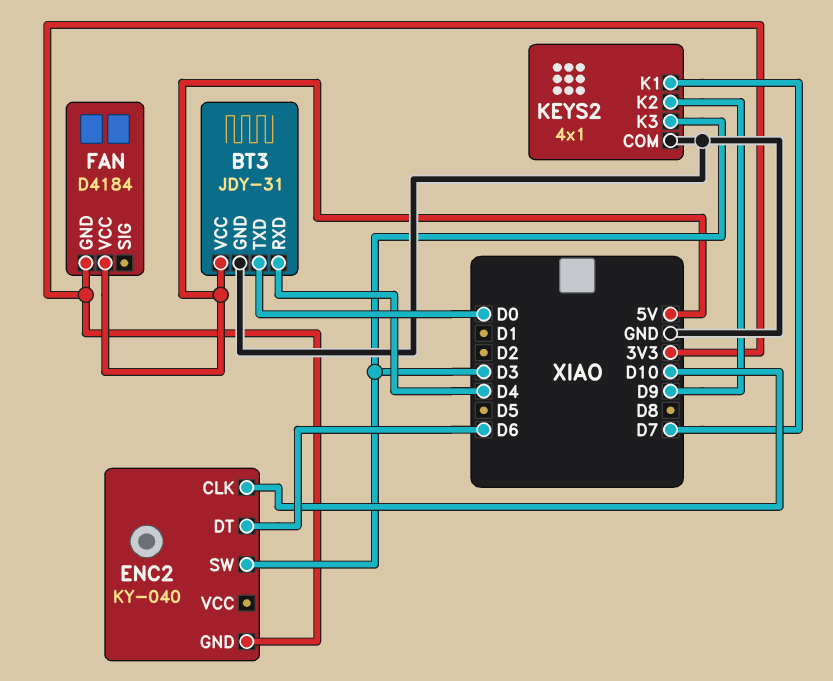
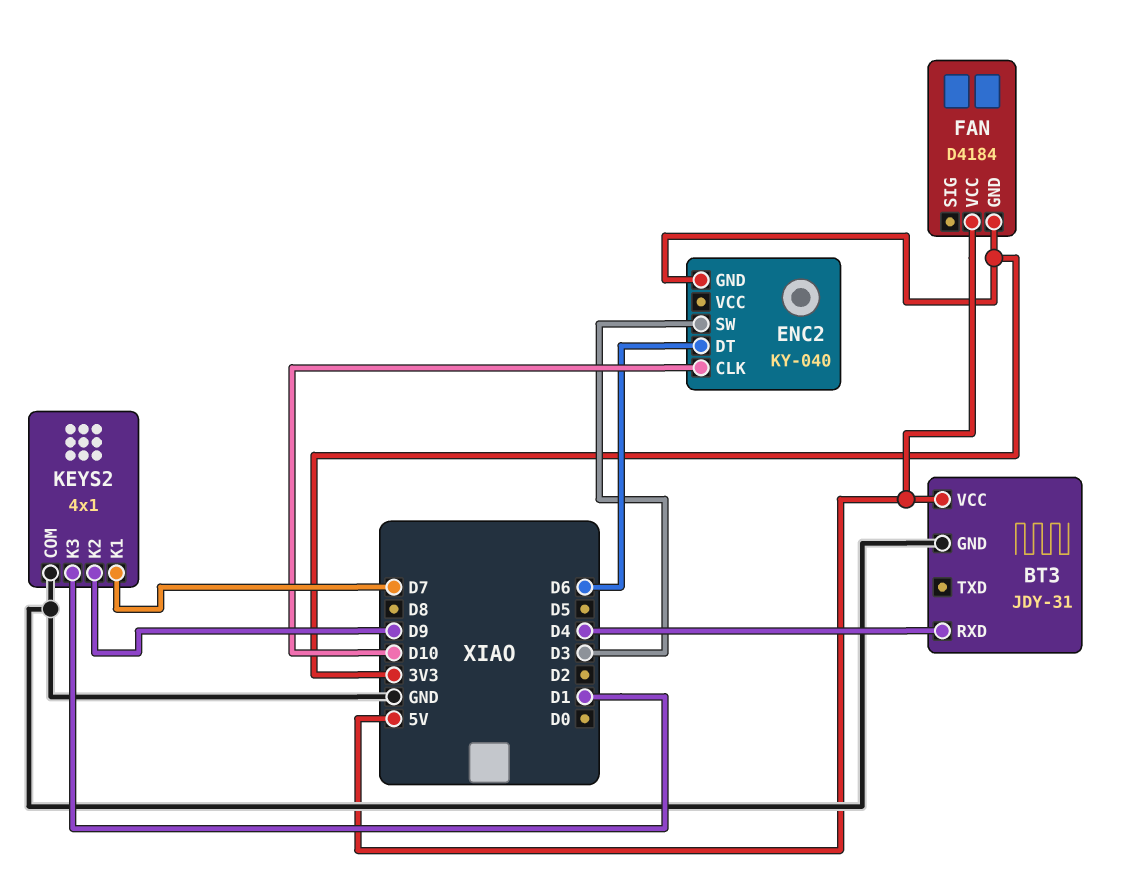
BT3 pin TXD: D0 -> none
KEYS2 pin K3: D3 -> D1

